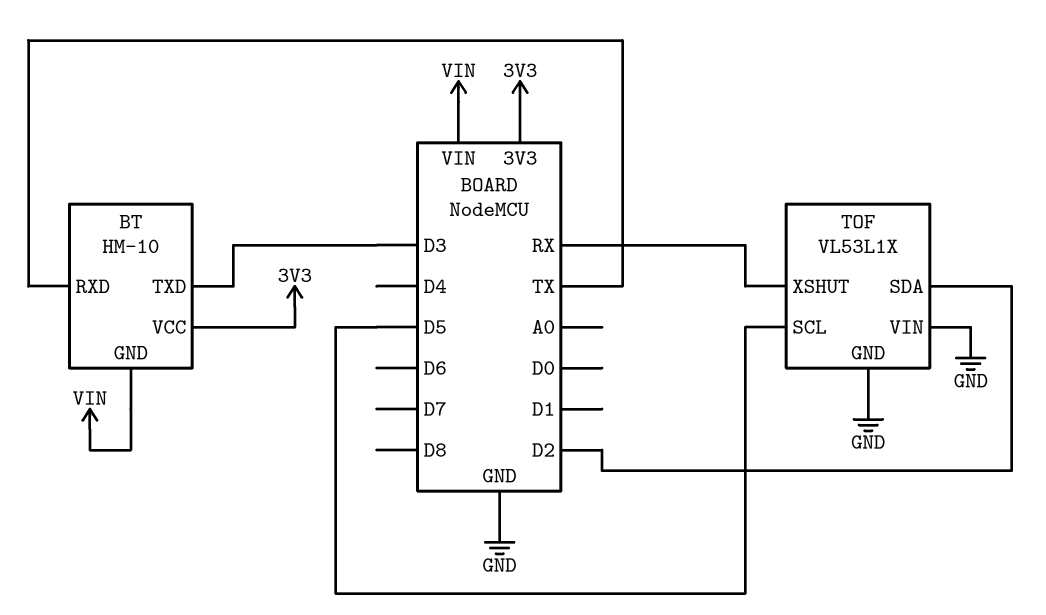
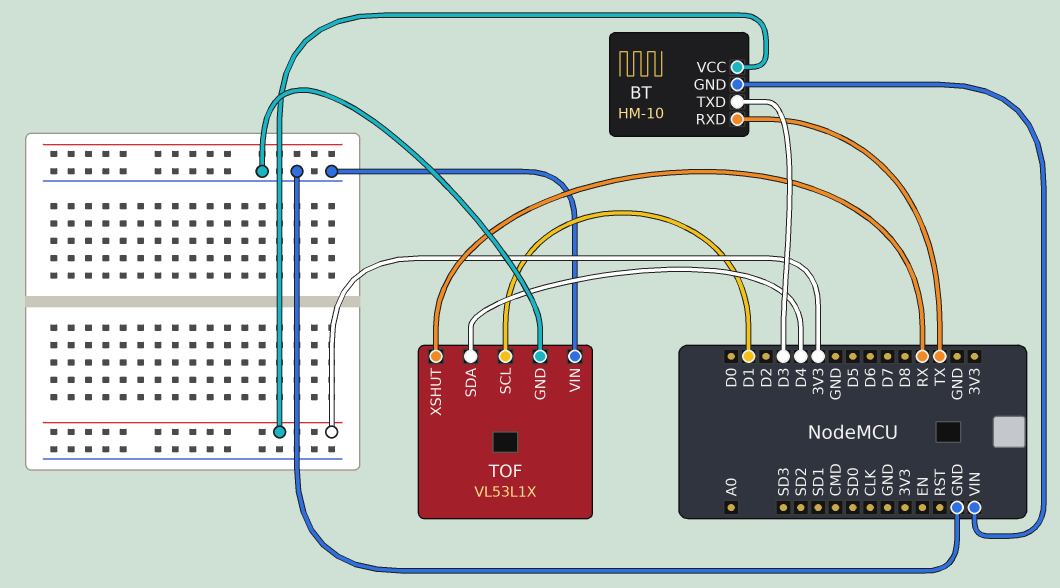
TOF pin SCL: D5 -> D1
TOF pin SDA: D2 -> D4

